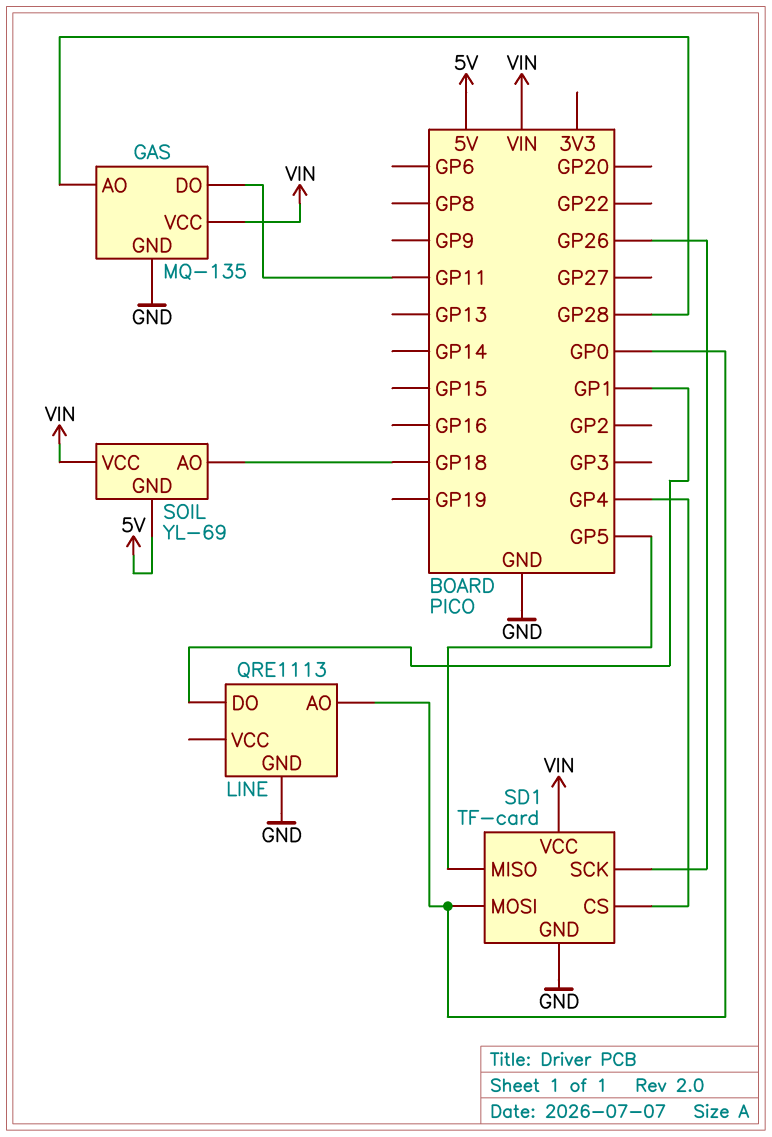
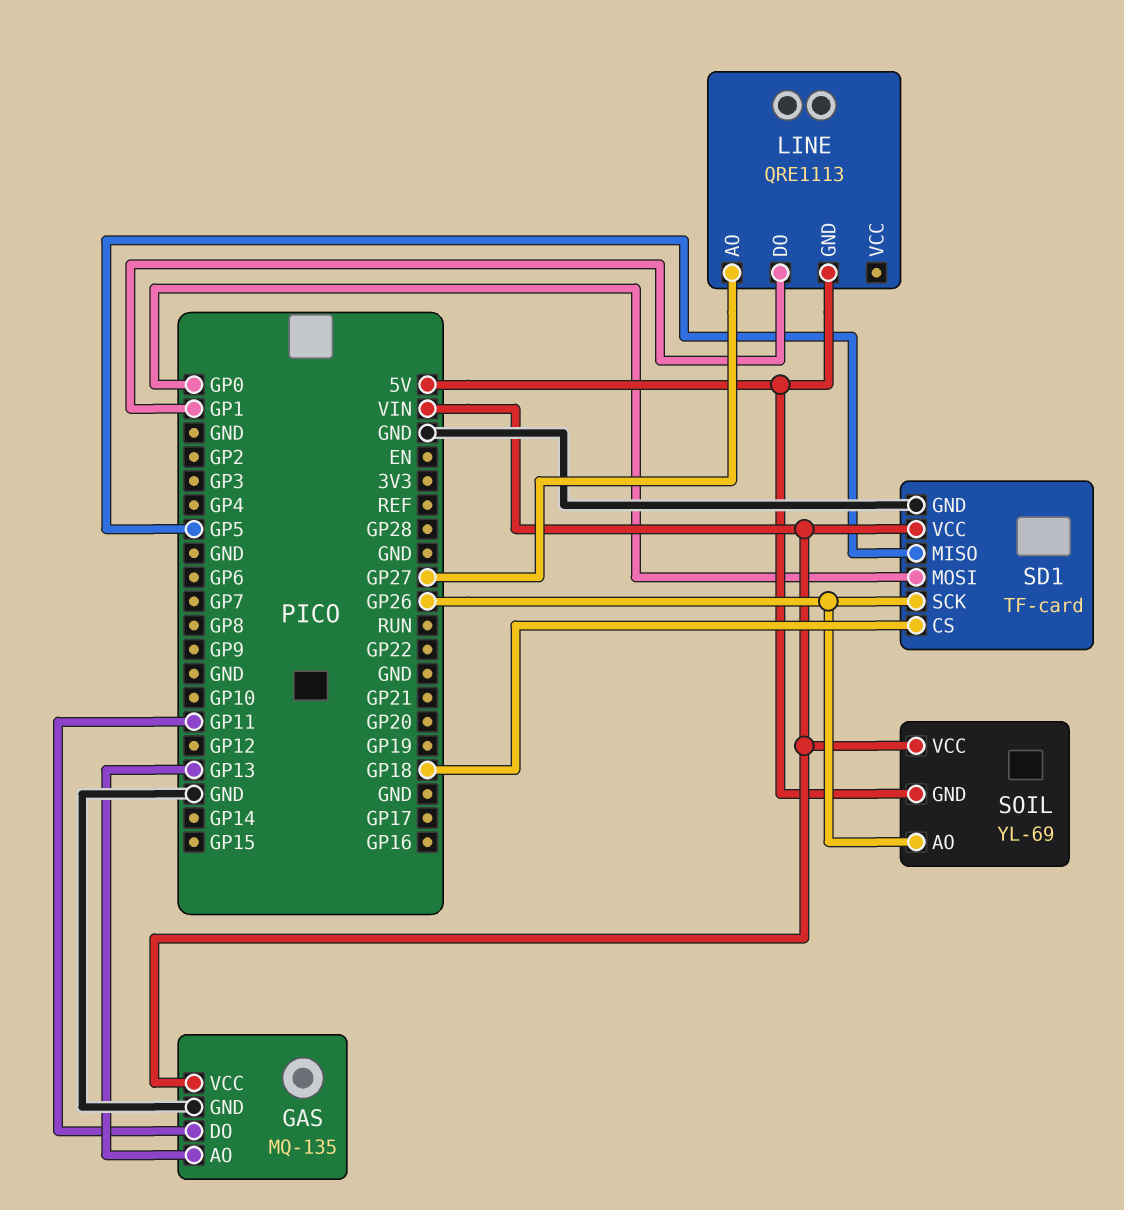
GAS pin AO: GP28 -> GP13
LINE pin AO: GP0 -> GP27
LINE pin GND: GND -> 5V
SD1 pin CS: GP4 -> GP18
SOIL pin AO: GP18 -> GP26

